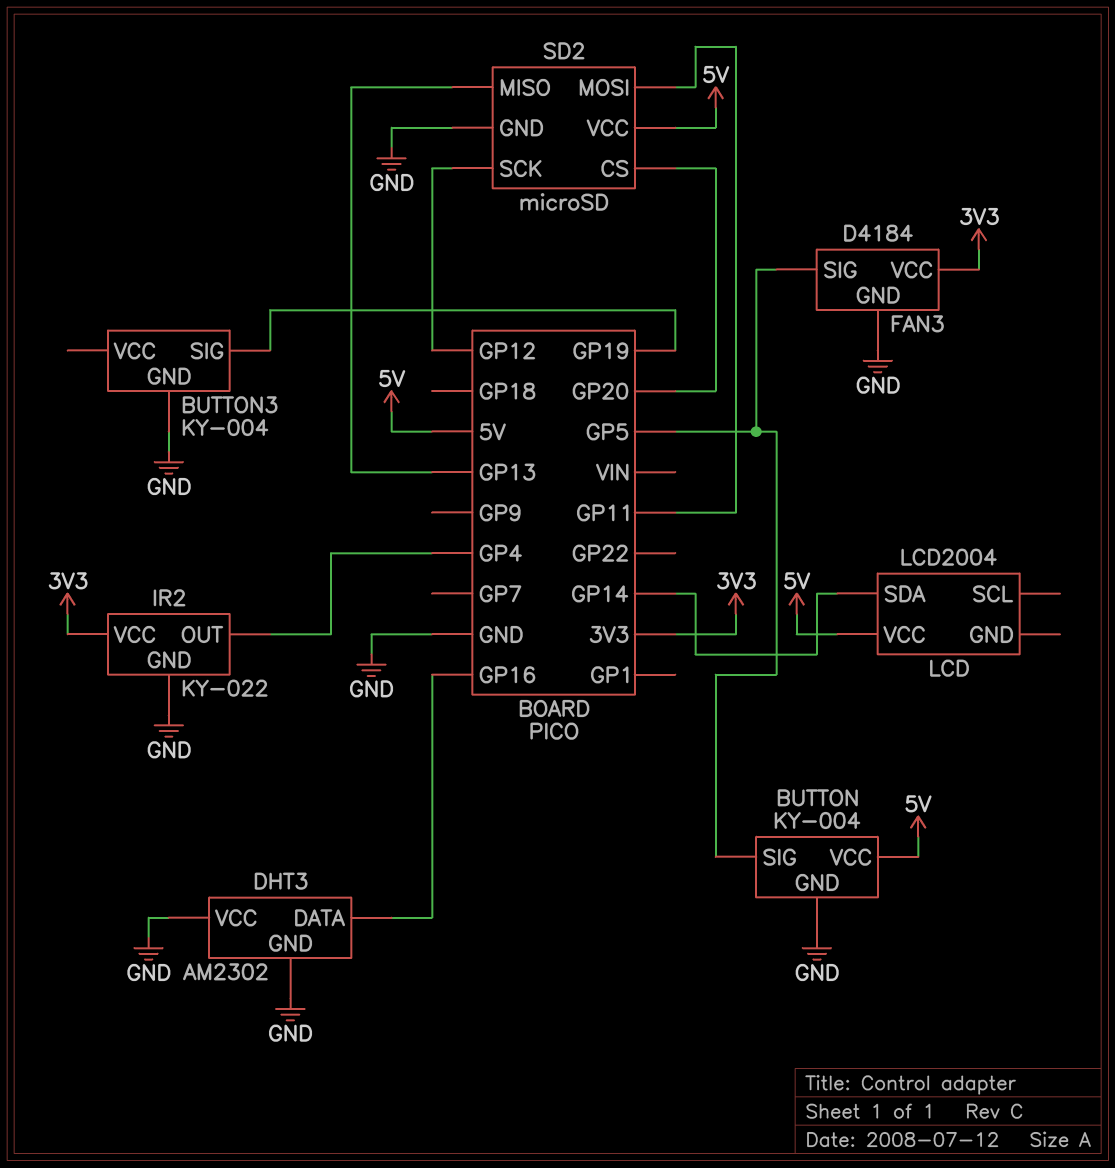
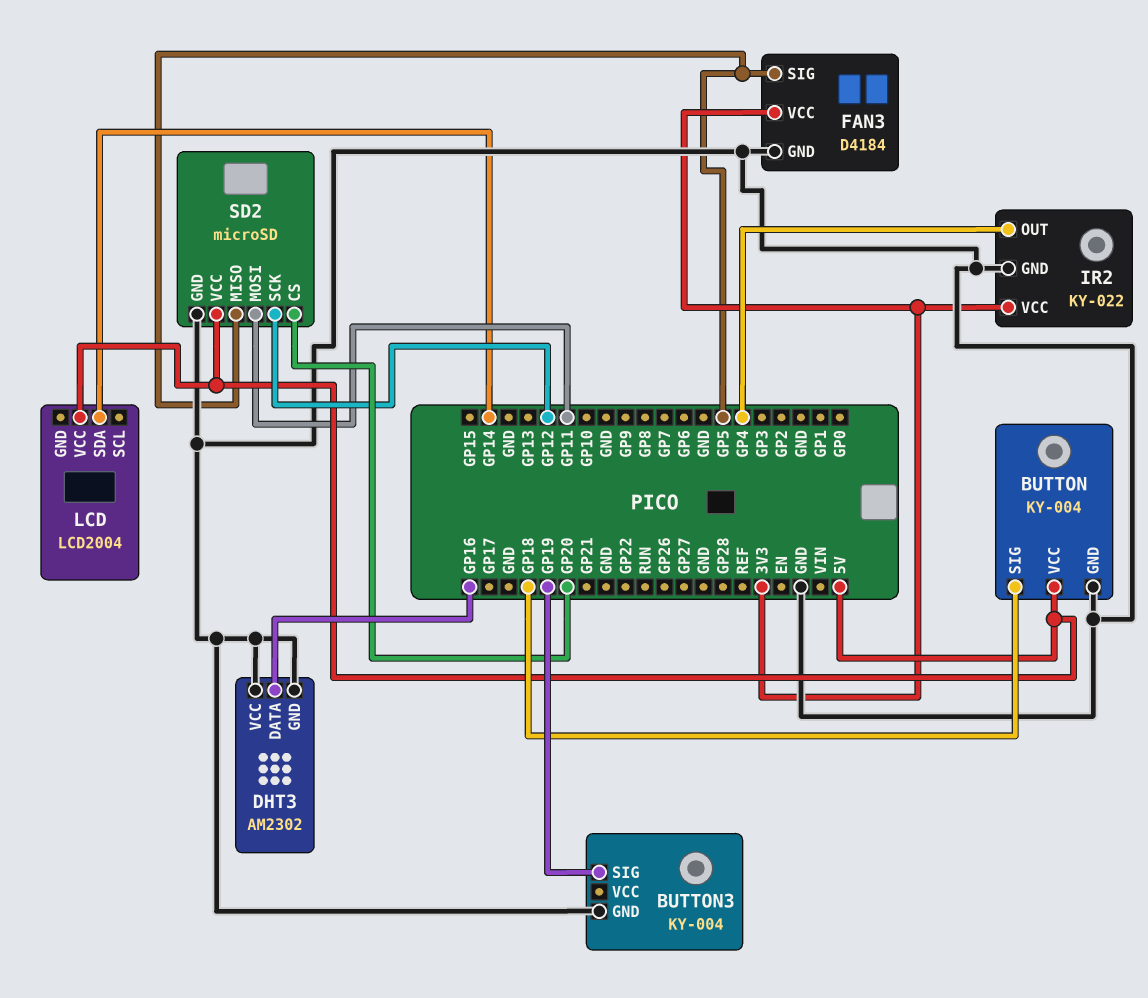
BUTTON pin SIG: GP5 -> GP18
SD2 pin MISO: GP13 -> GP5

